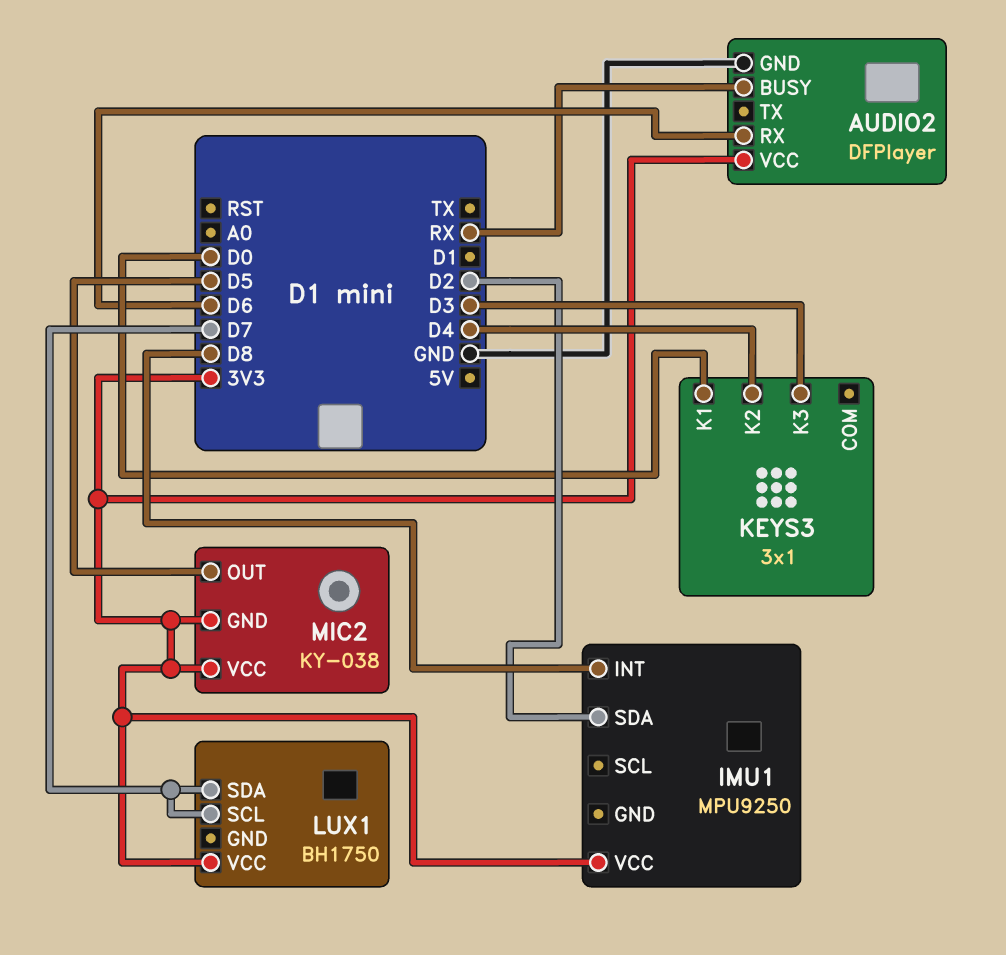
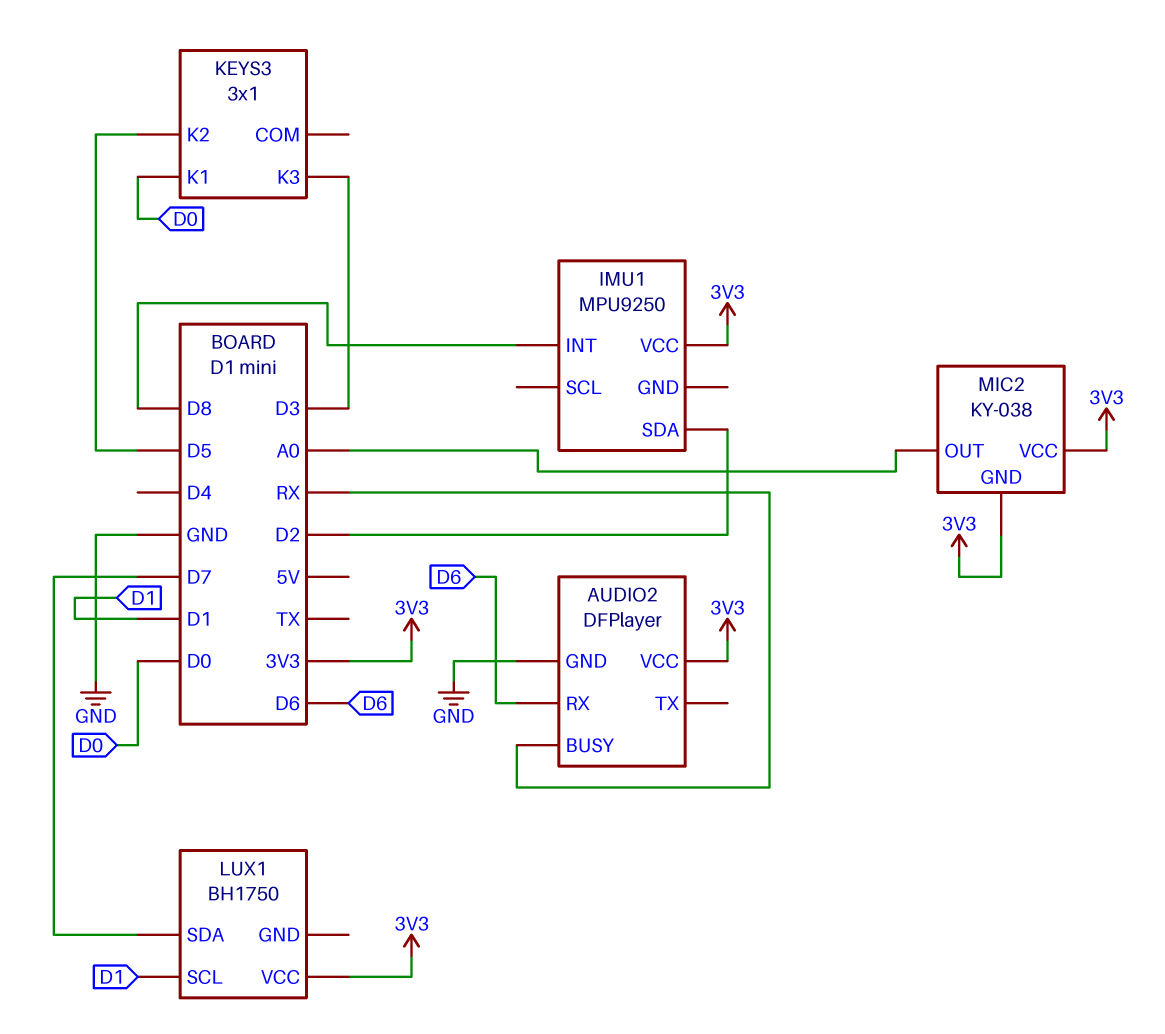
KEYS3 pin K2: D4 -> D5
LUX1 pin SCL: D7 -> D1
MIC2 pin OUT: D5 -> A0

